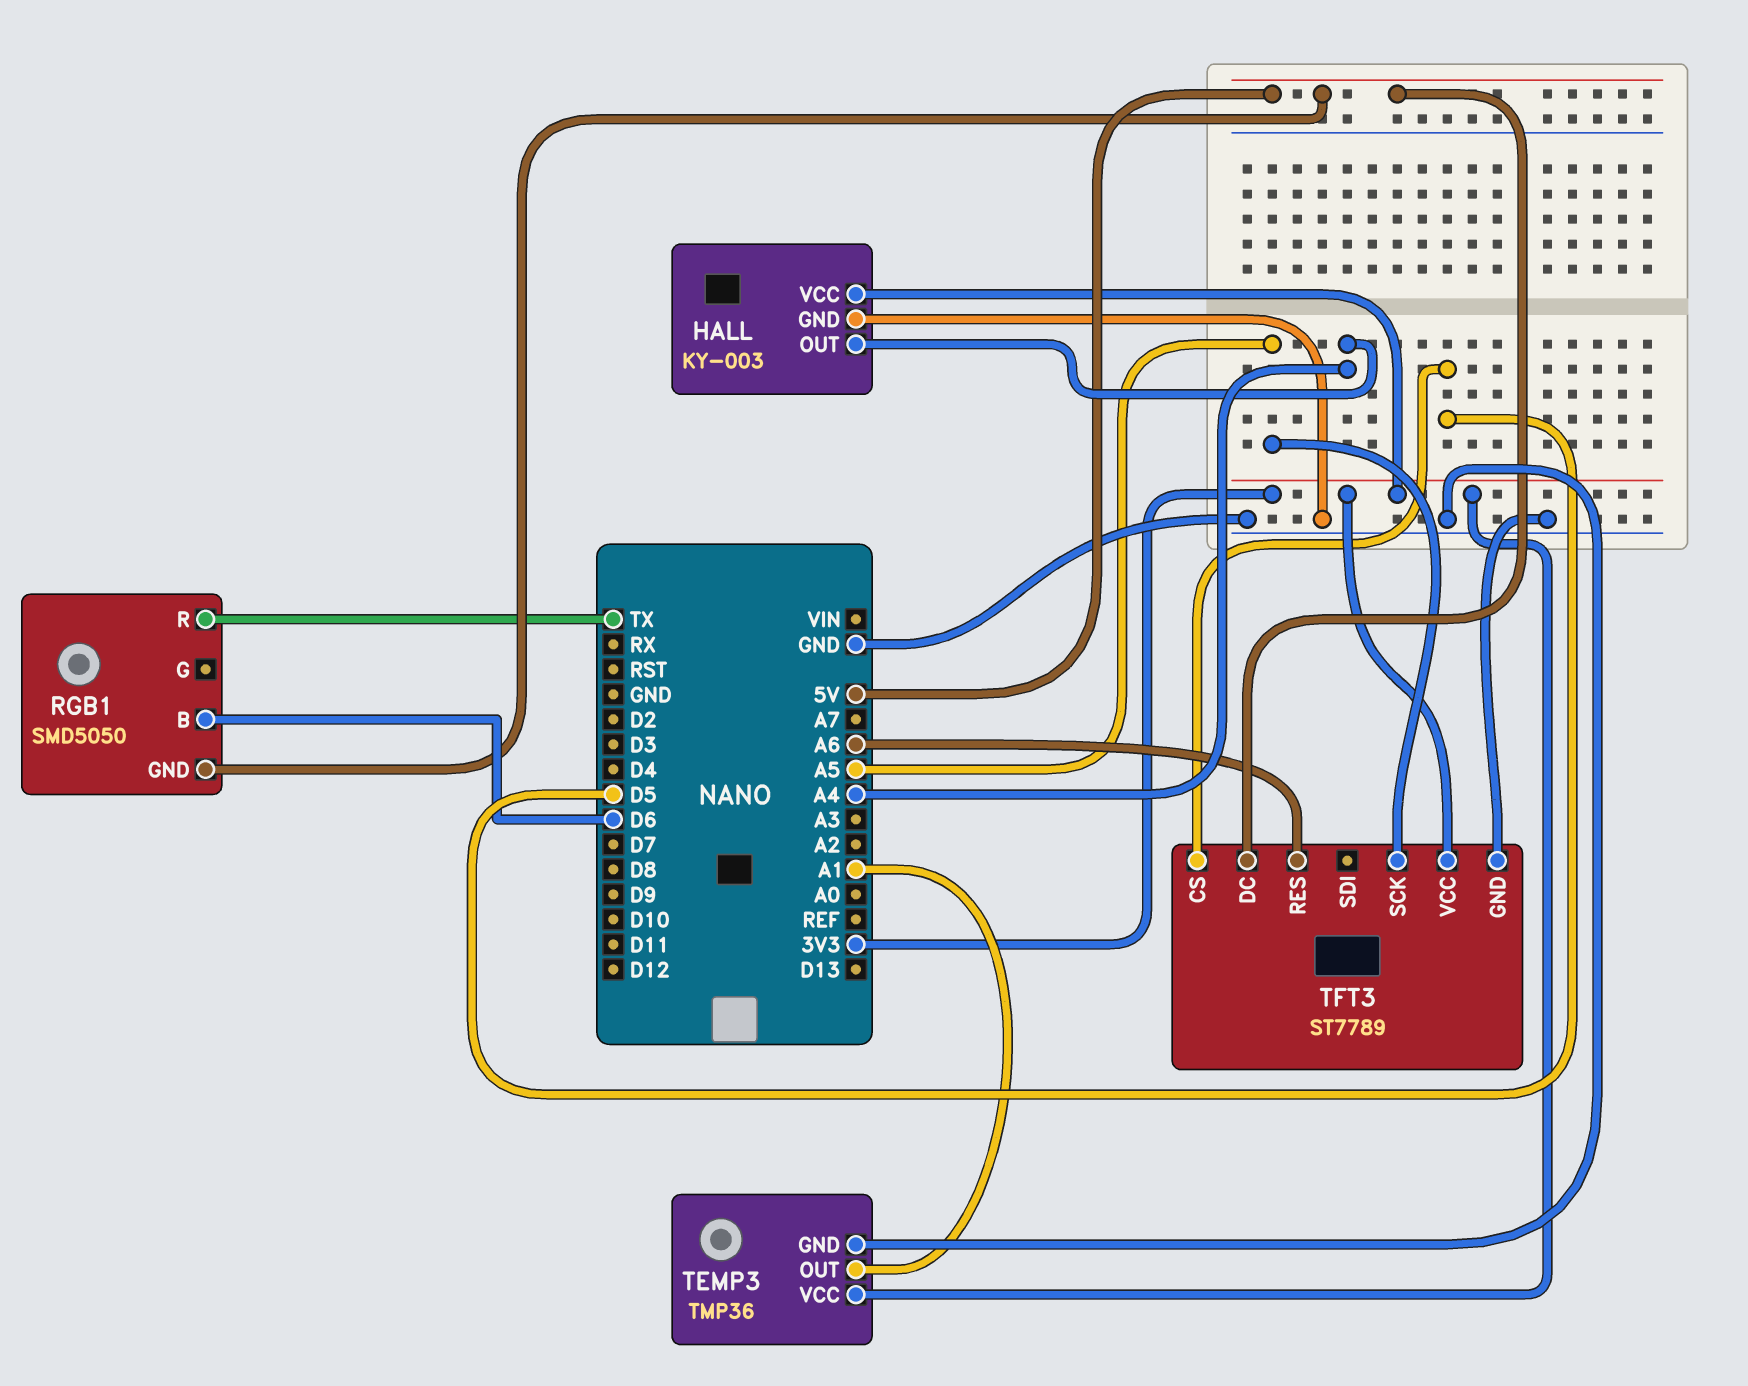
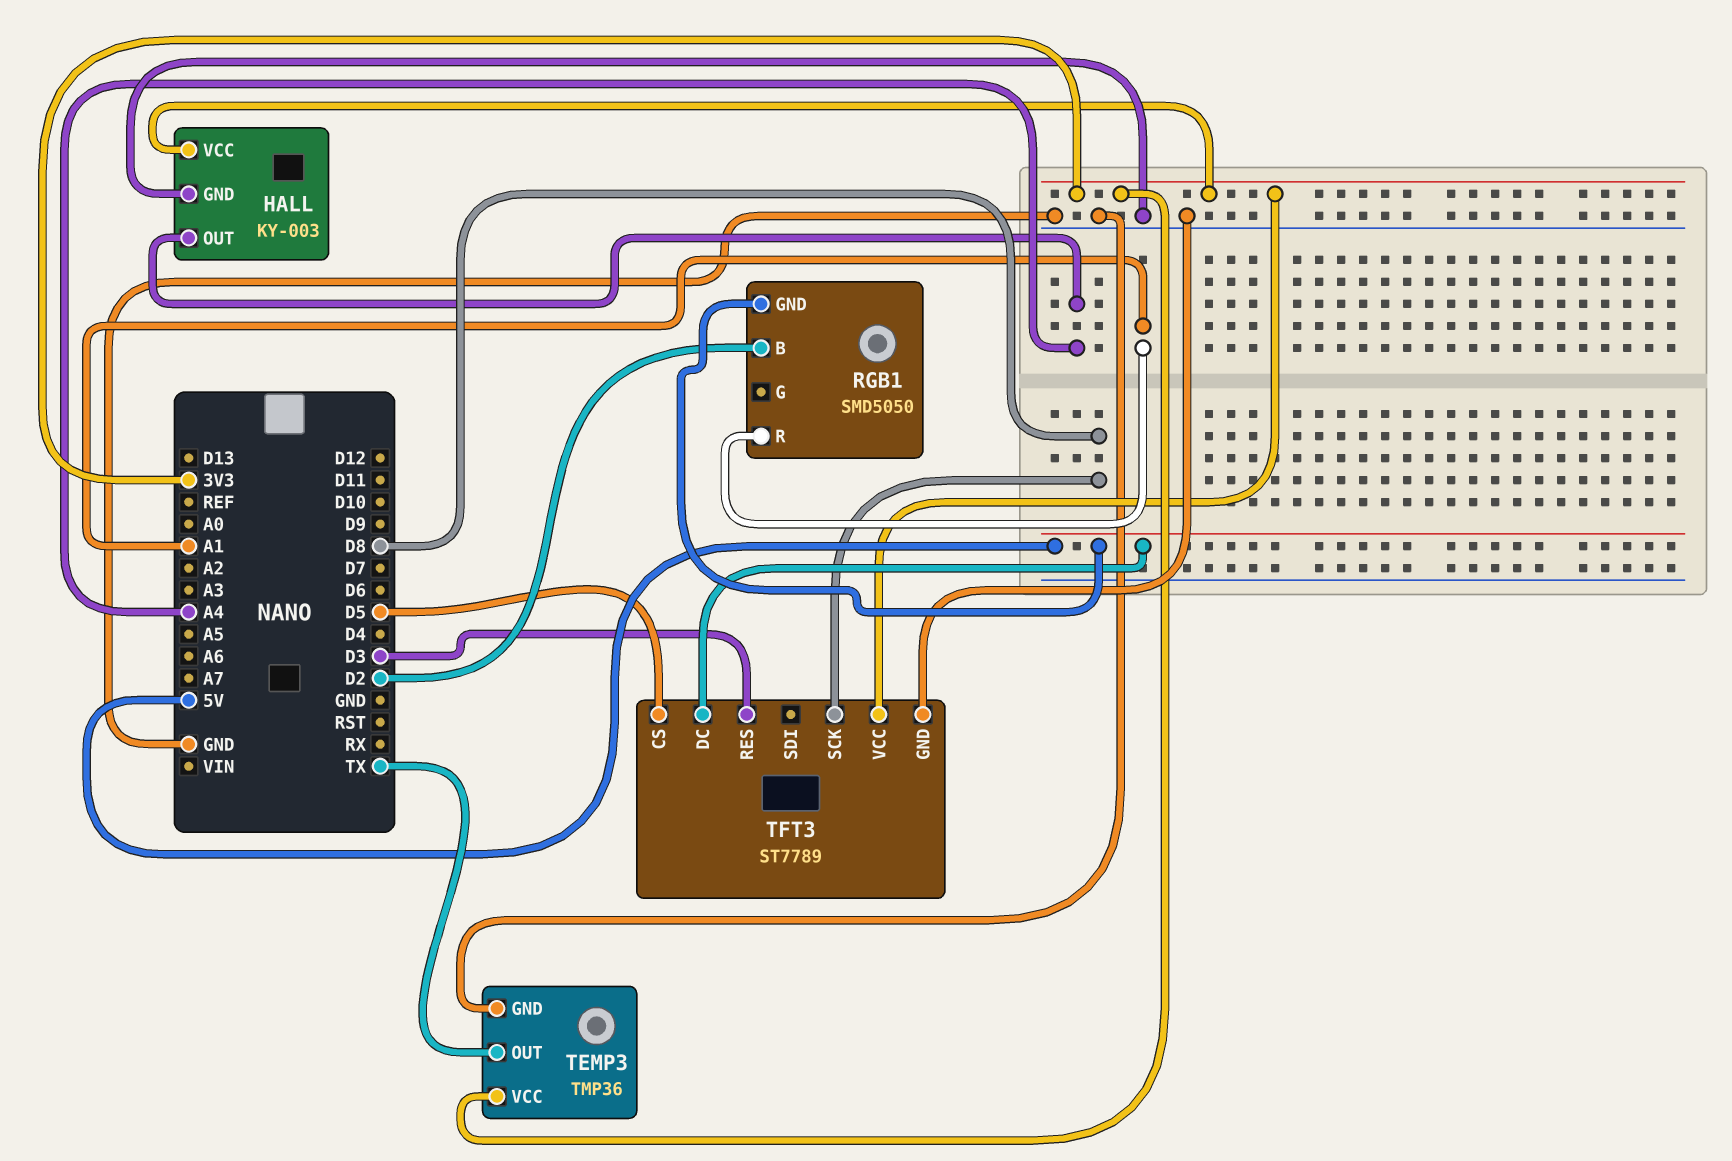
RGB1 pin B: D6 -> D2
RGB1 pin R: TX -> A1
TEMP3 pin OUT: A1 -> TX
TFT3 pin RES: A6 -> D3
TFT3 pin SCK: A5 -> D8

